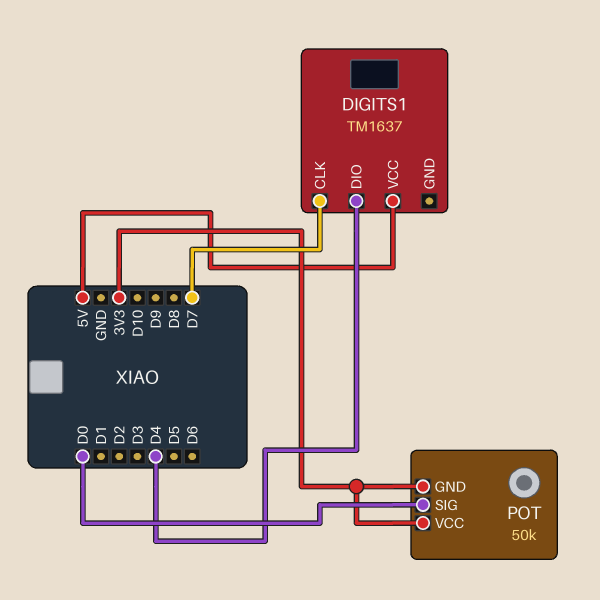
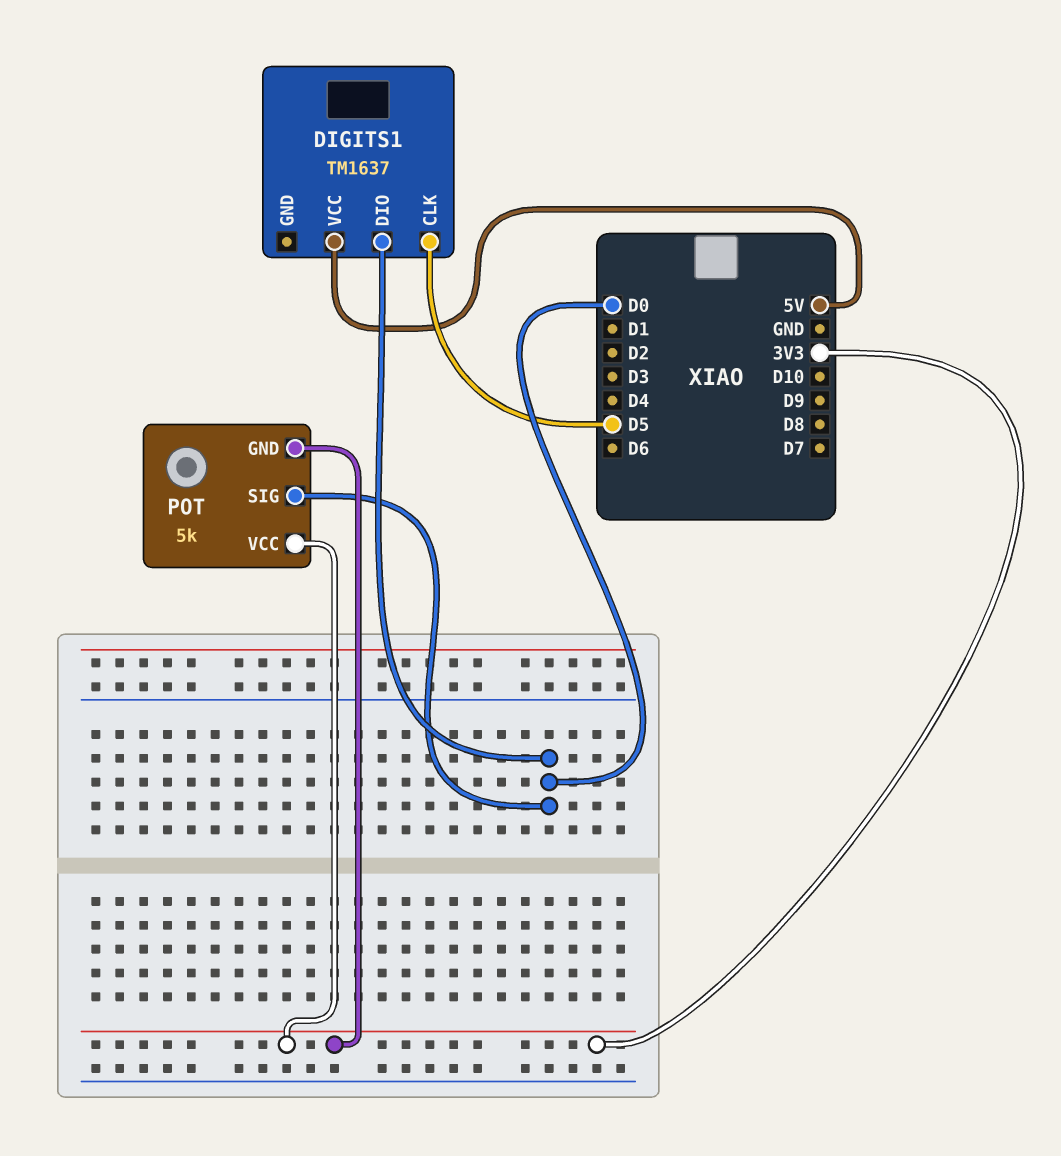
DIGITS1 pin CLK: D7 -> D5
DIGITS1 pin DIO: D4 -> D0
POT: 50k -> 5k

